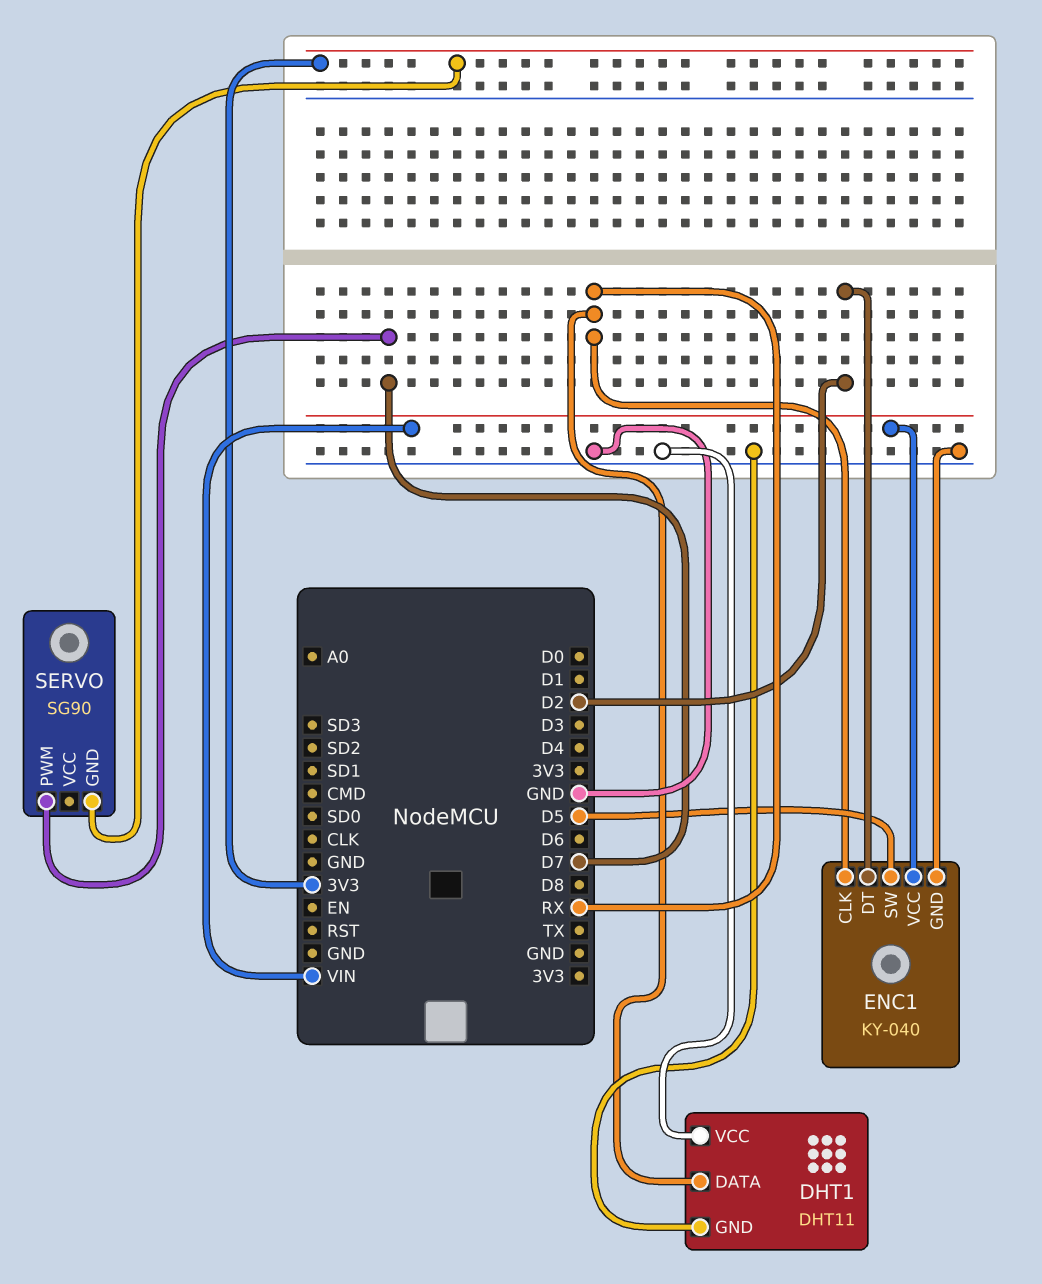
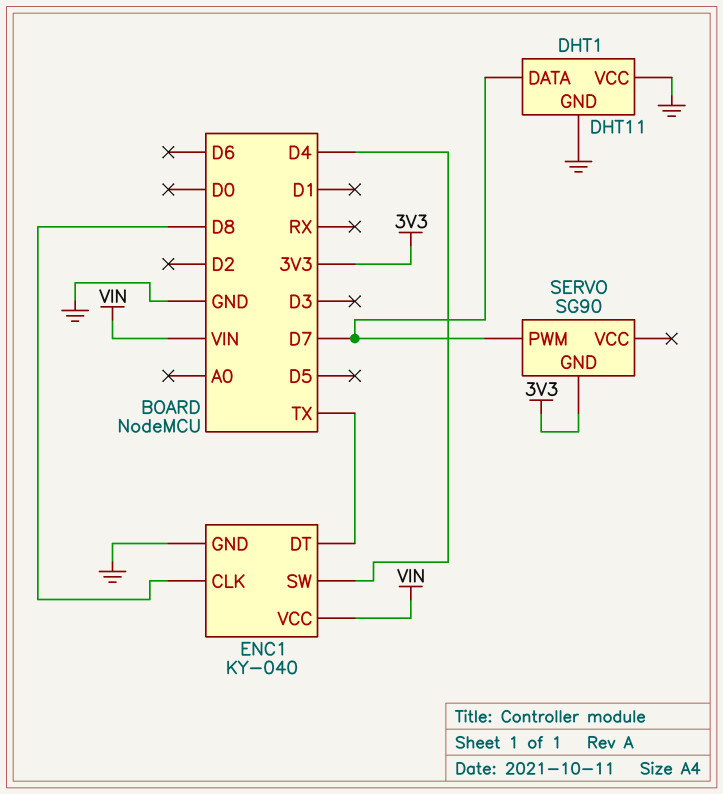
DHT1 pin DATA: RX -> D7
ENC1 pin CLK: RX -> D8
ENC1 pin DT: D2 -> TX
ENC1 pin SW: D5 -> D4

